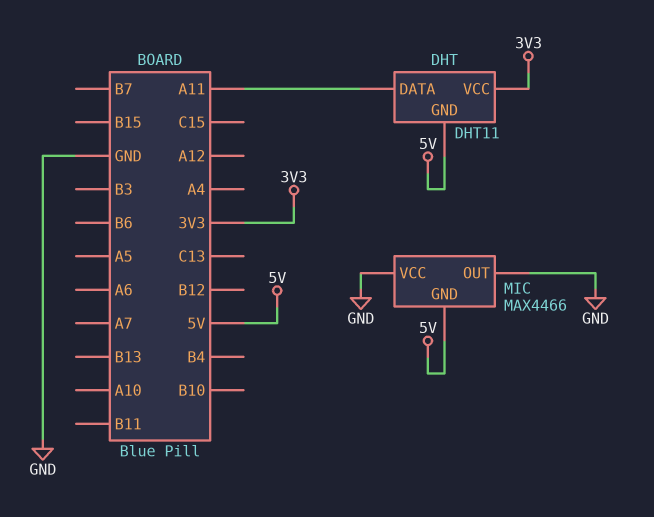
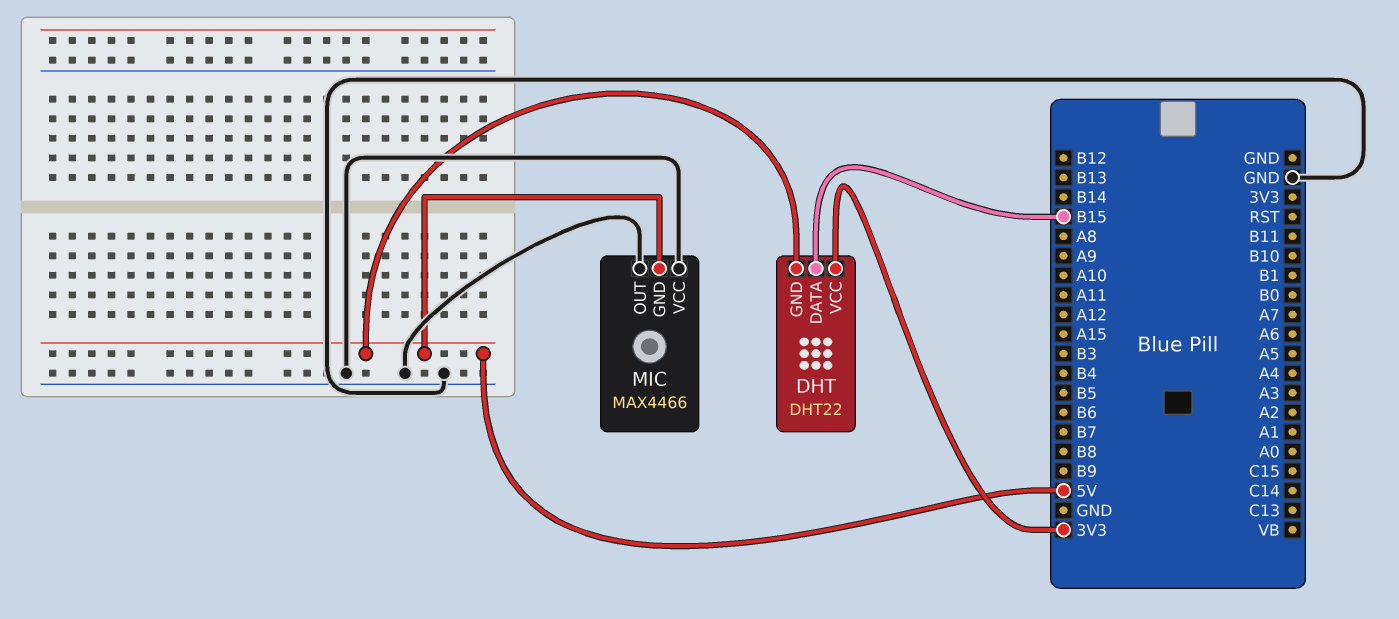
DHT: DHT11 -> DHT22
DHT pin DATA: A11 -> B15

